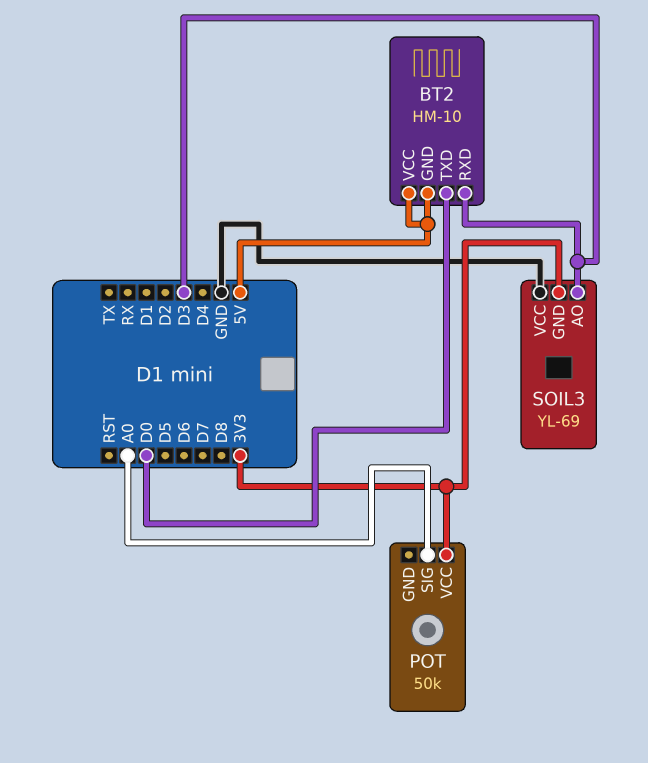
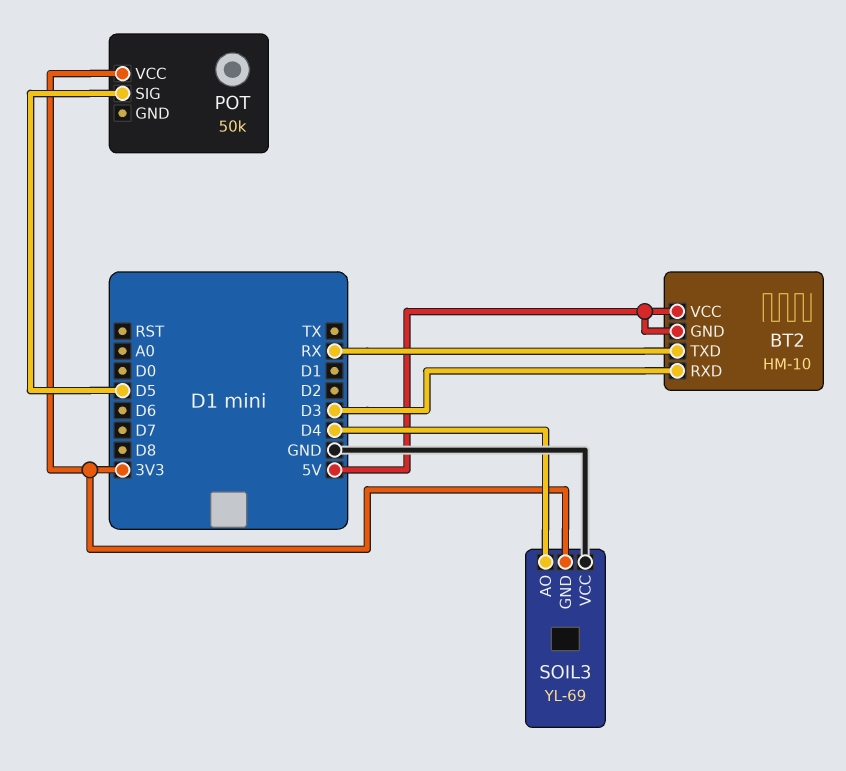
BT2 pin TXD: D0 -> RX
POT pin SIG: A0 -> D5
SOIL3 pin AO: D3 -> D4

